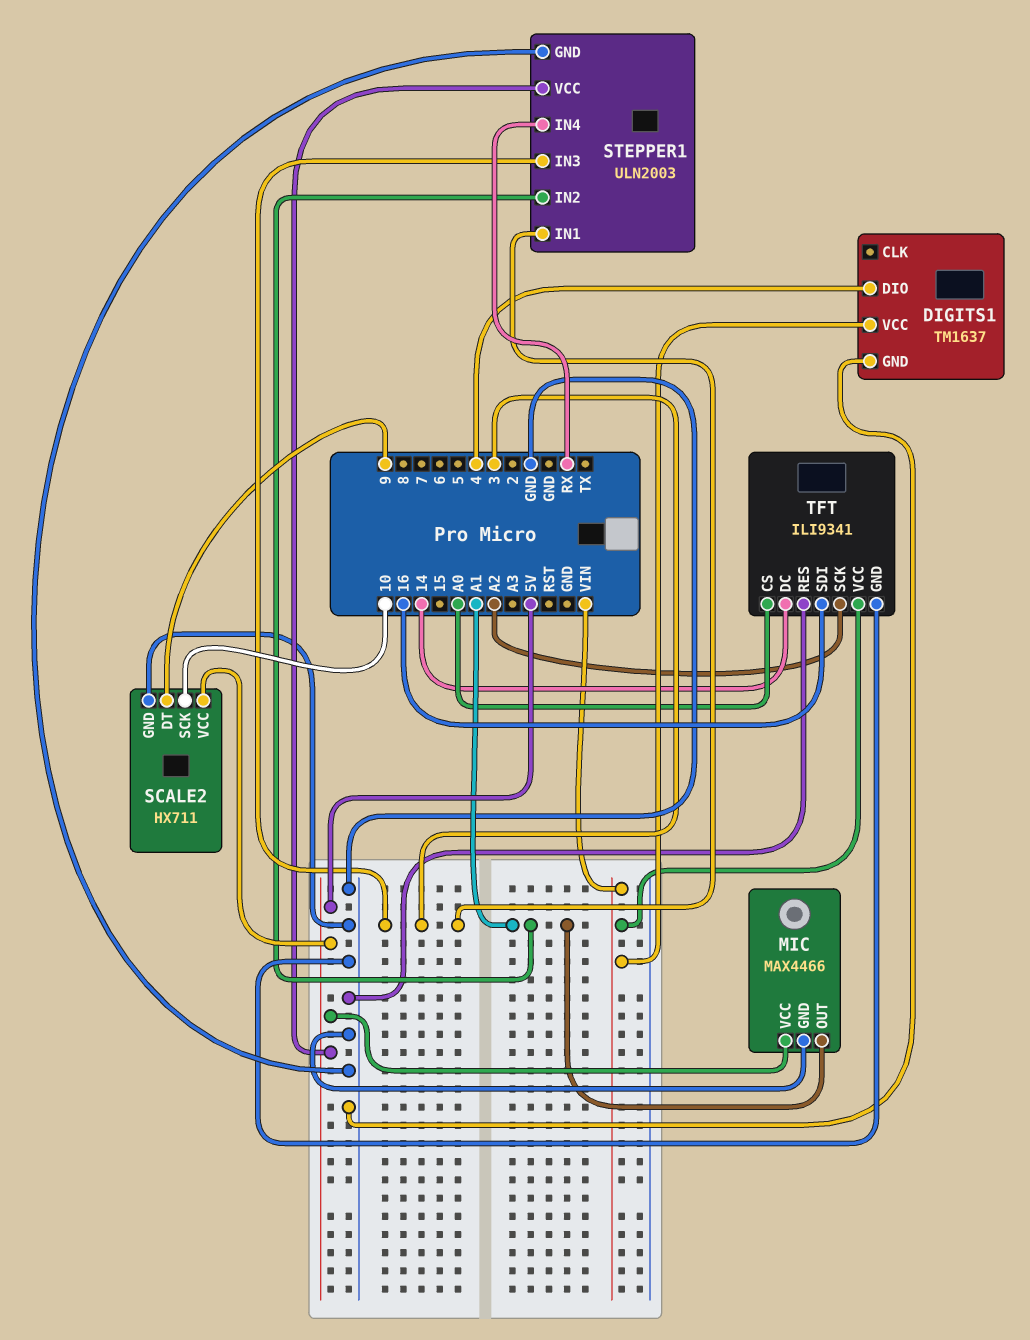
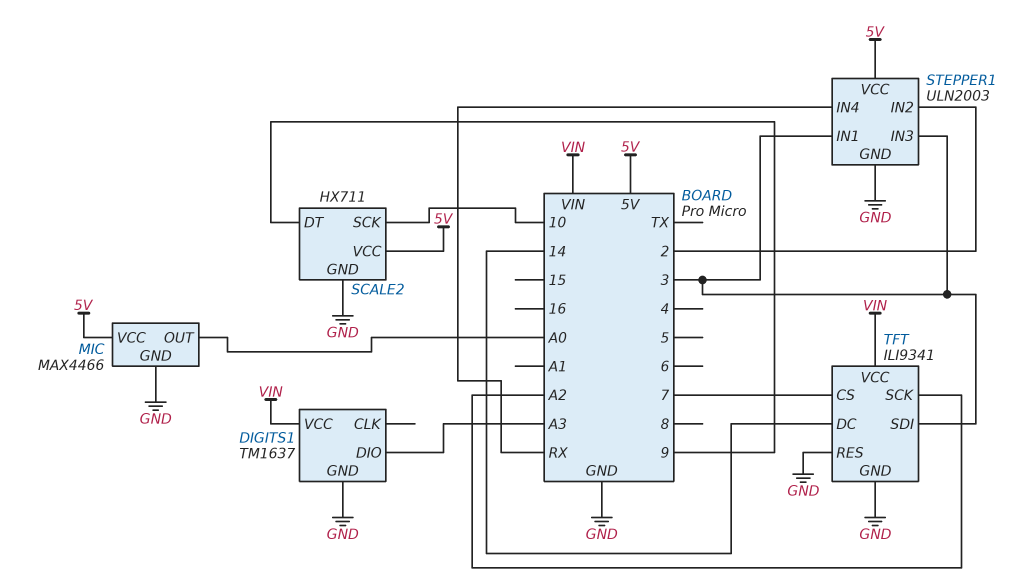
DIGITS1 pin DIO: 4 -> A3
MIC pin OUT: A1 -> A0
STEPPER1 pin IN2: A1 -> 2
TFT pin CS: A0 -> 7
TFT pin SDI: 16 -> 3

